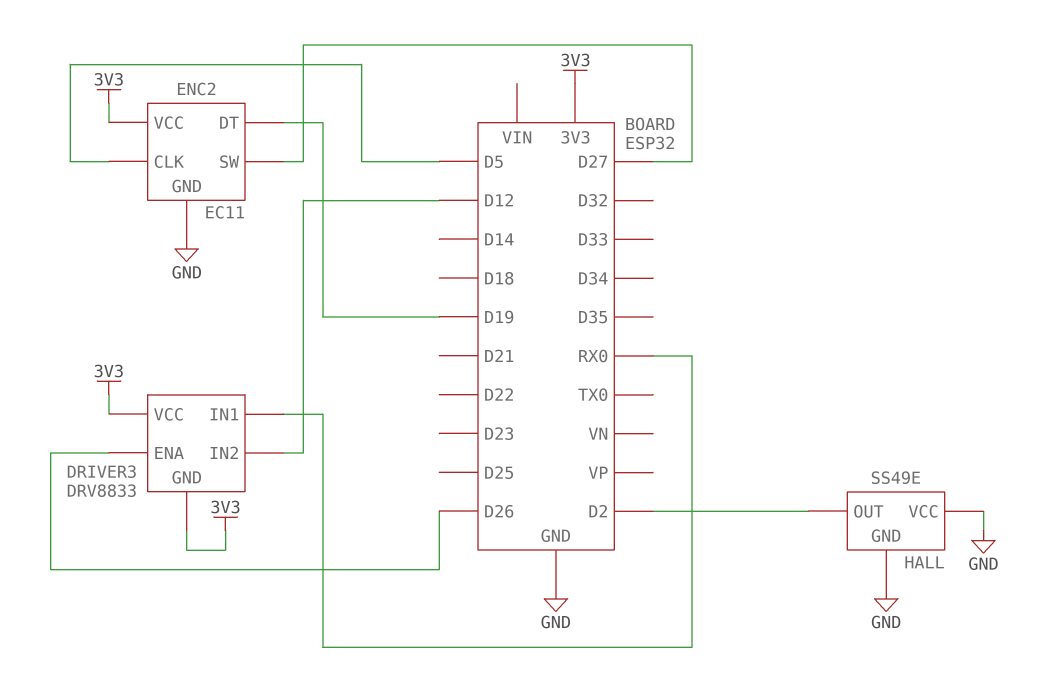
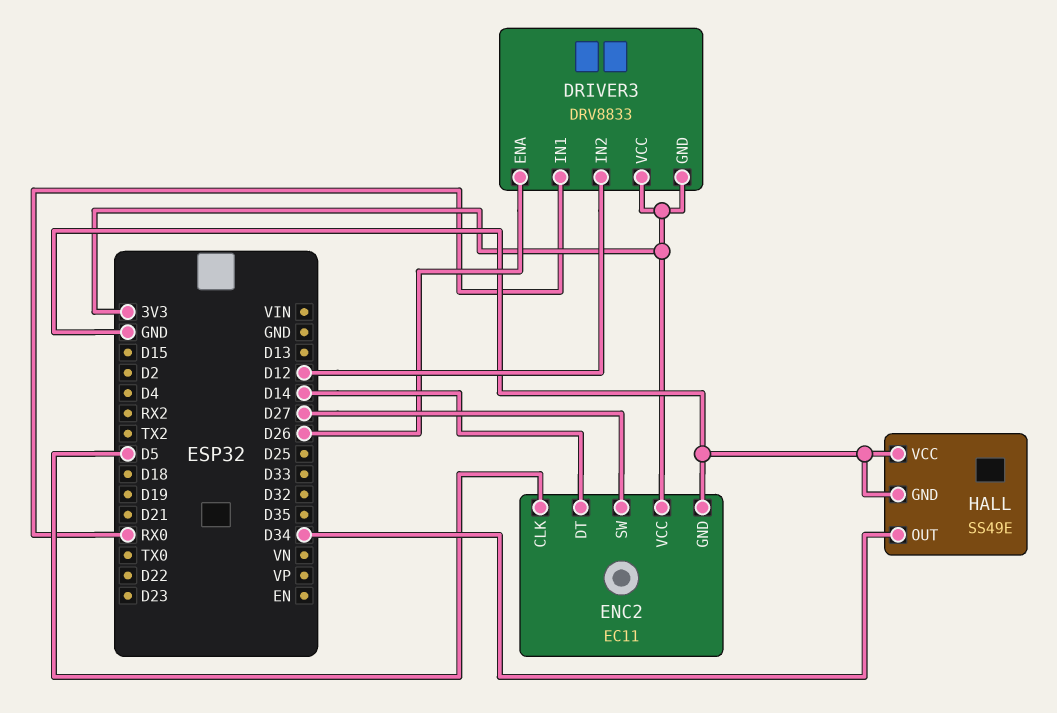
ENC2 pin DT: D19 -> D14
HALL pin OUT: D2 -> D34

